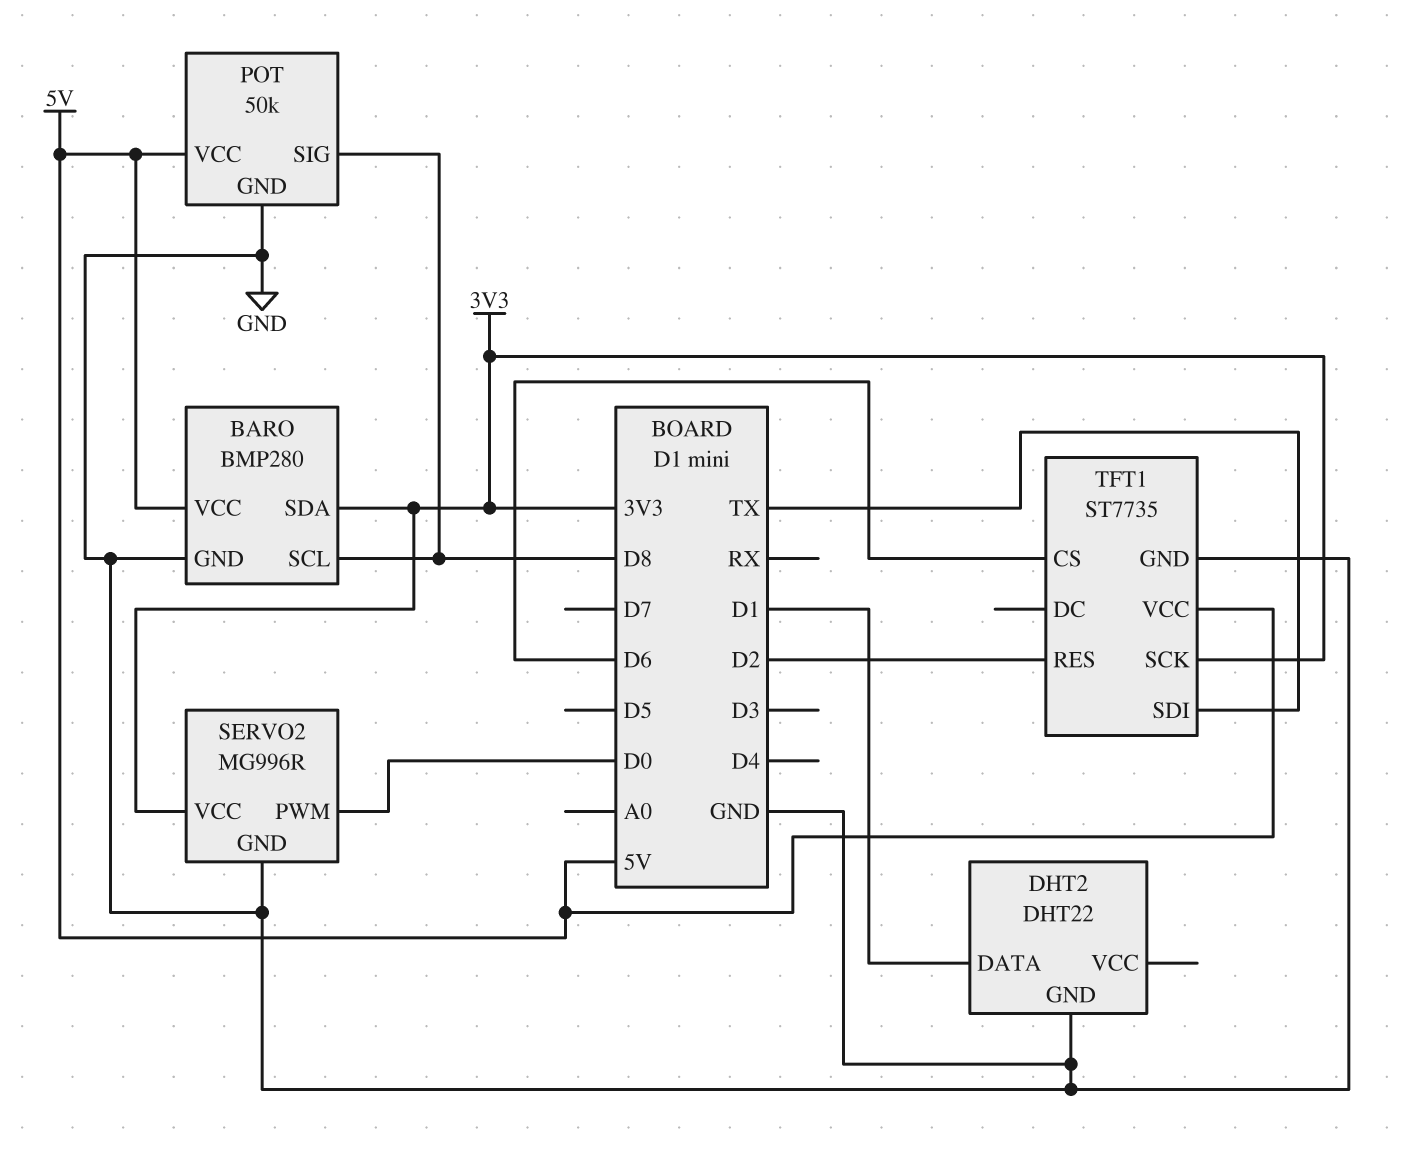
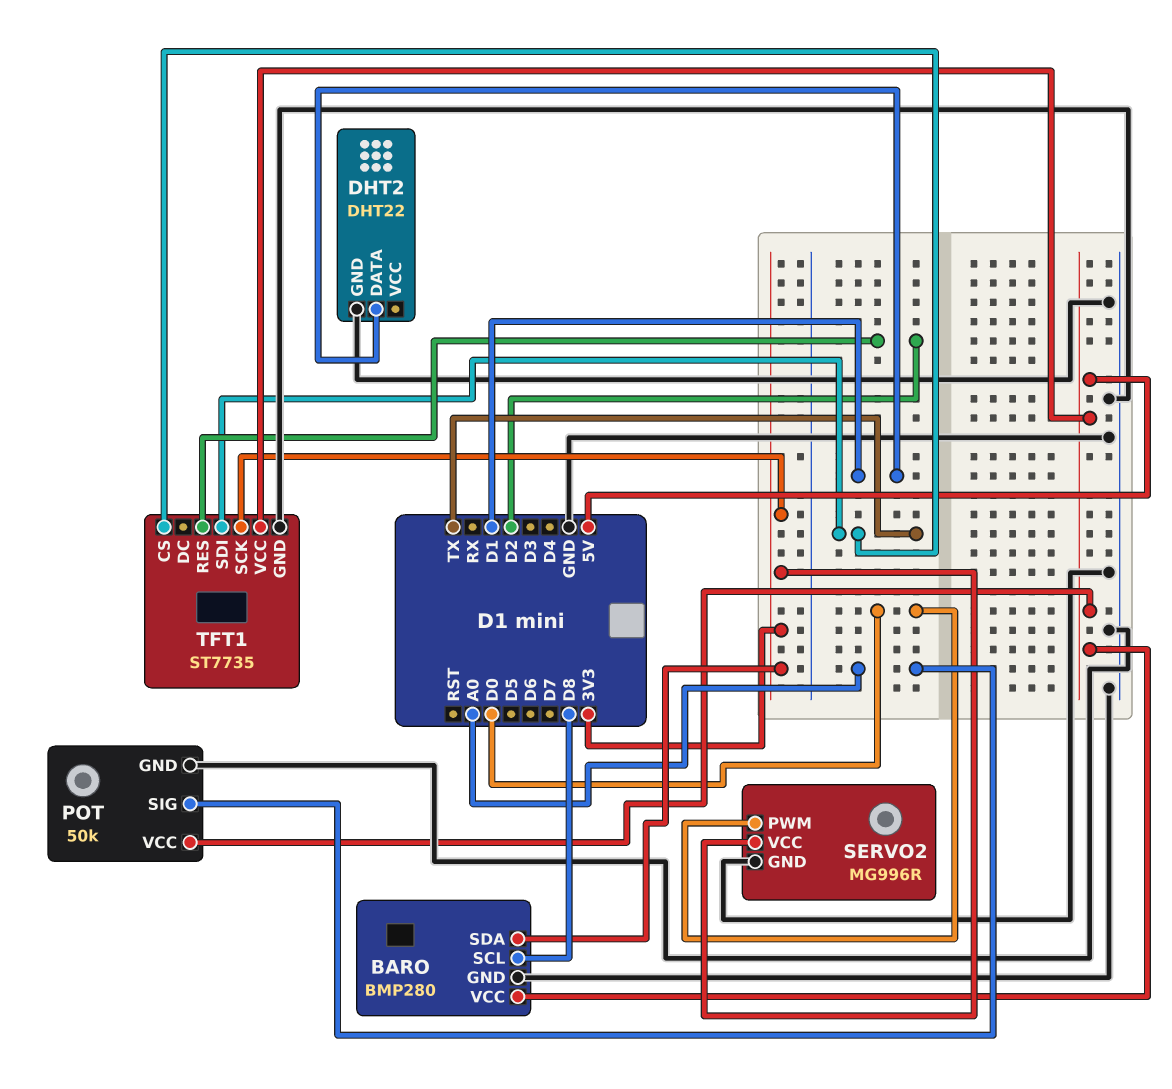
POT pin SIG: D8 -> A0
TFT1 pin CS: D6 -> TX

